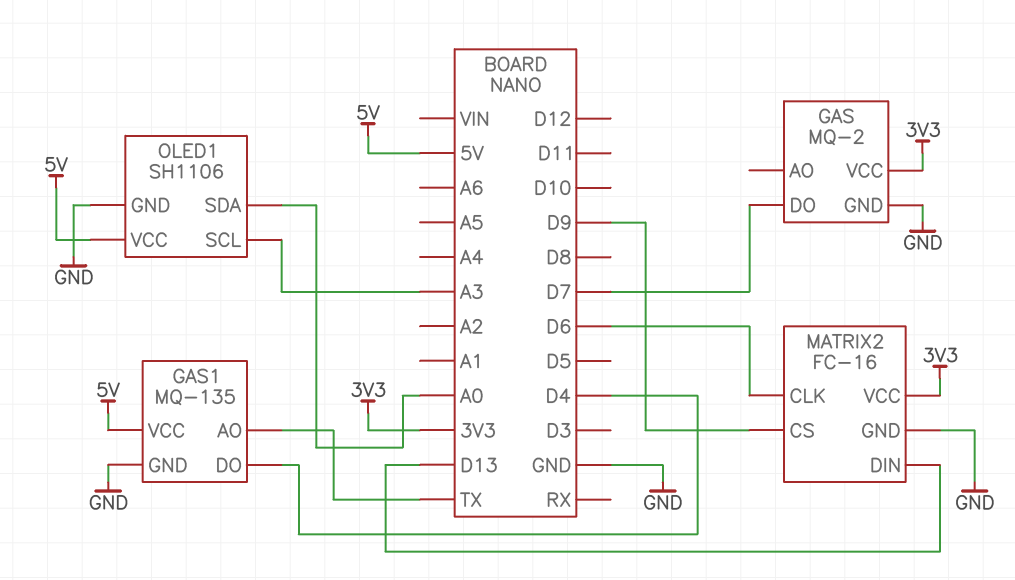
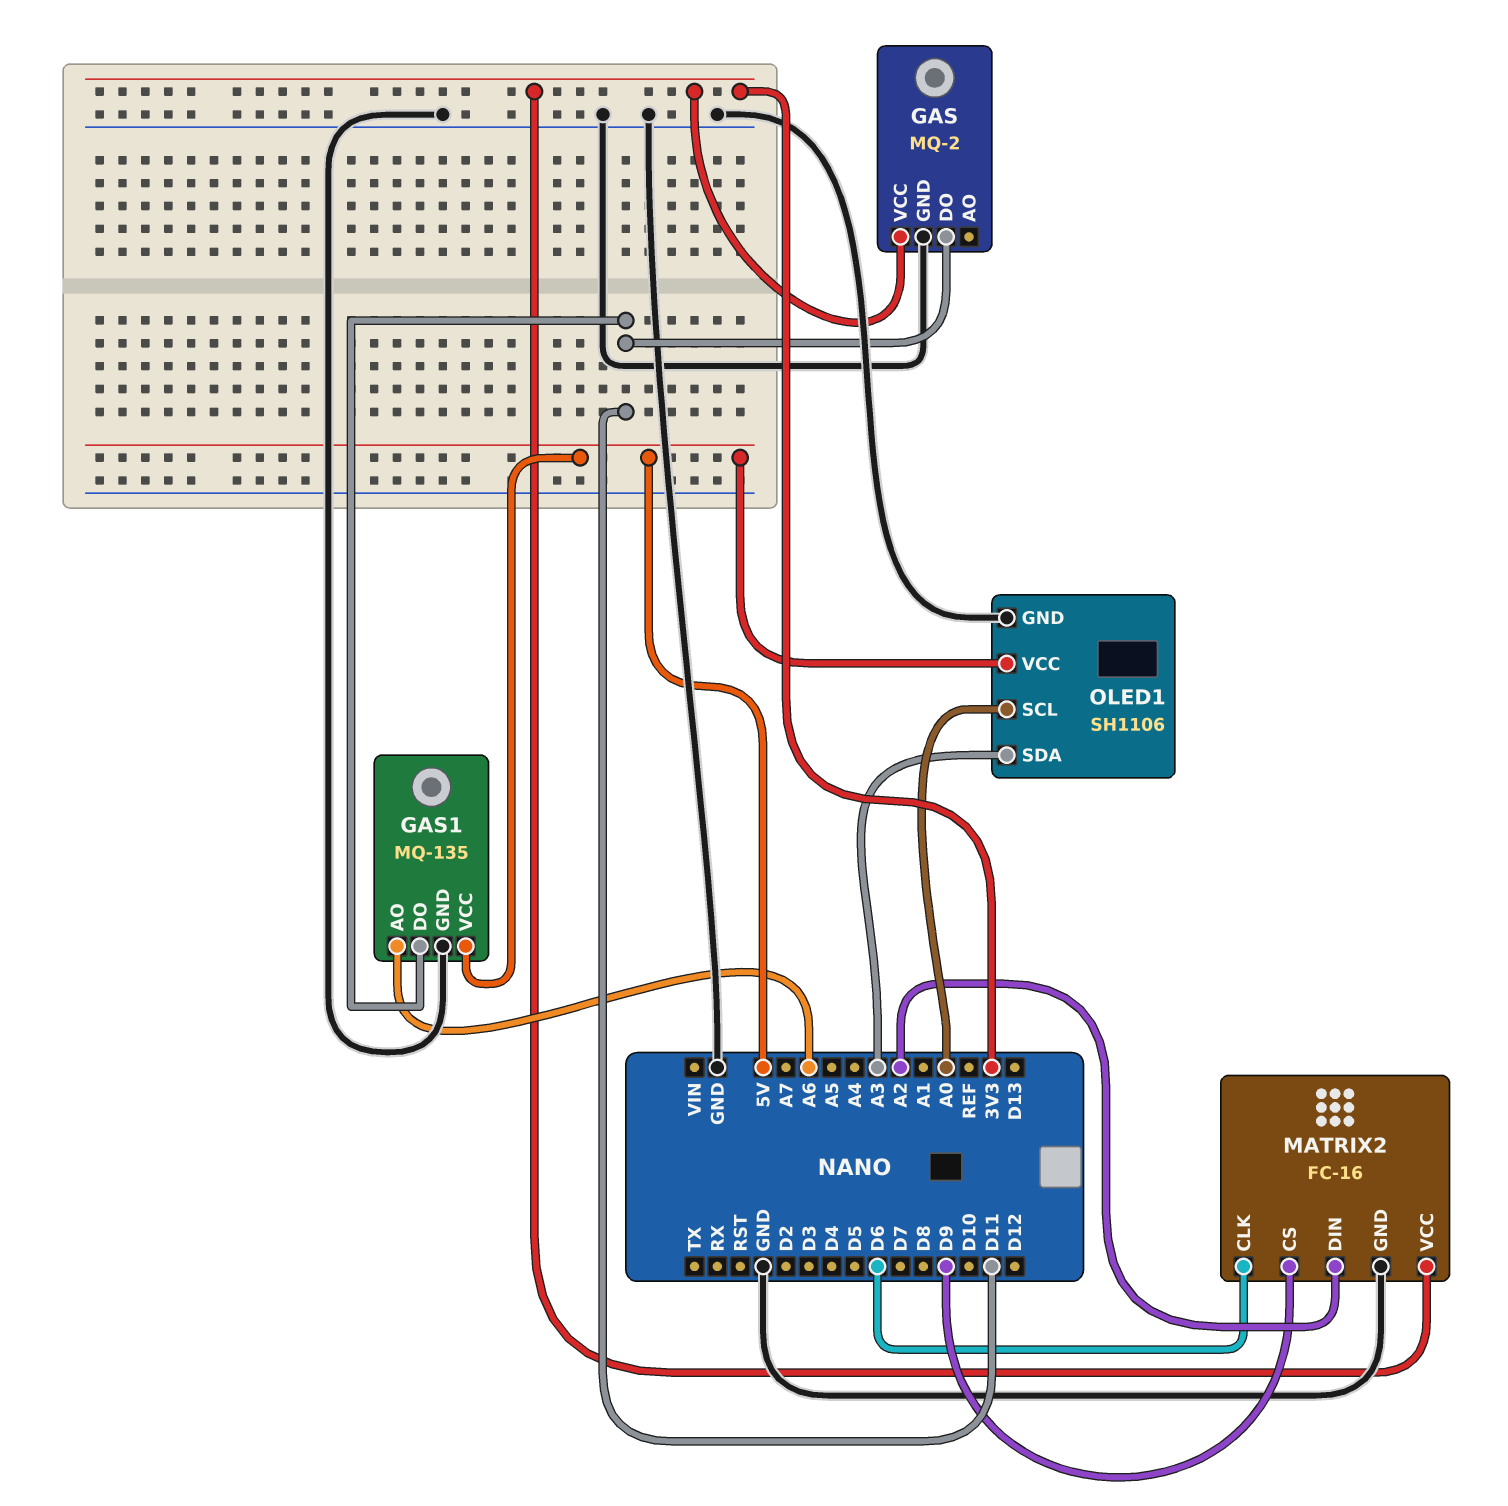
GAS pin DO: D7 -> D11
GAS1 pin AO: TX -> A6
GAS1 pin DO: D4 -> D11
MATRIX2 pin DIN: D13 -> A2
OLED1 pin SCL: A3 -> A0
OLED1 pin SDA: A0 -> A3

